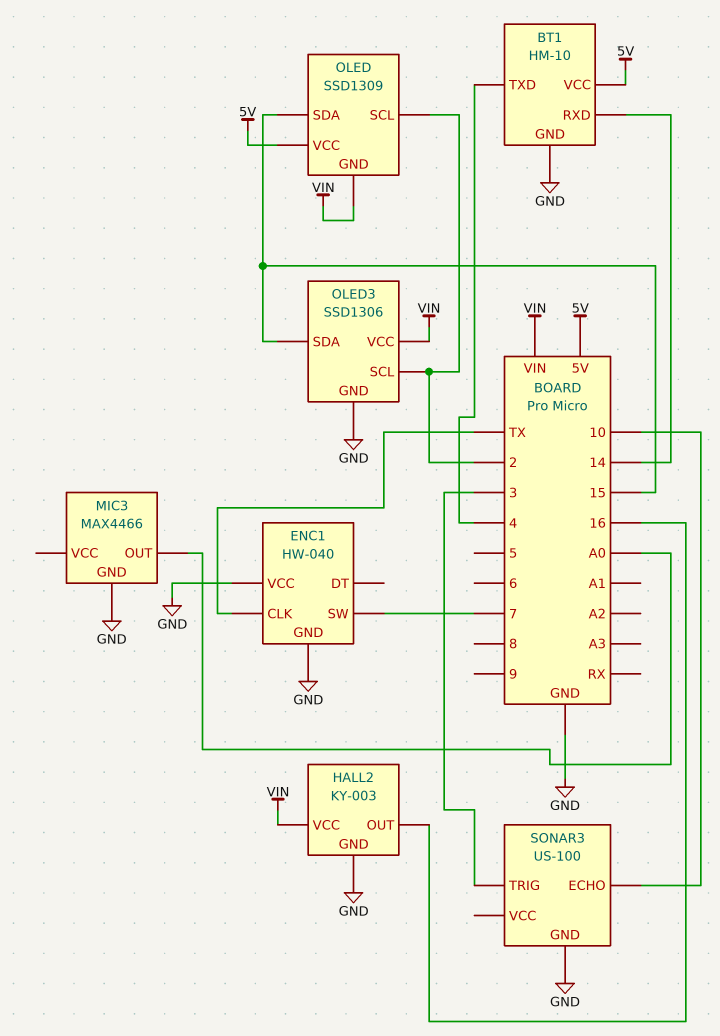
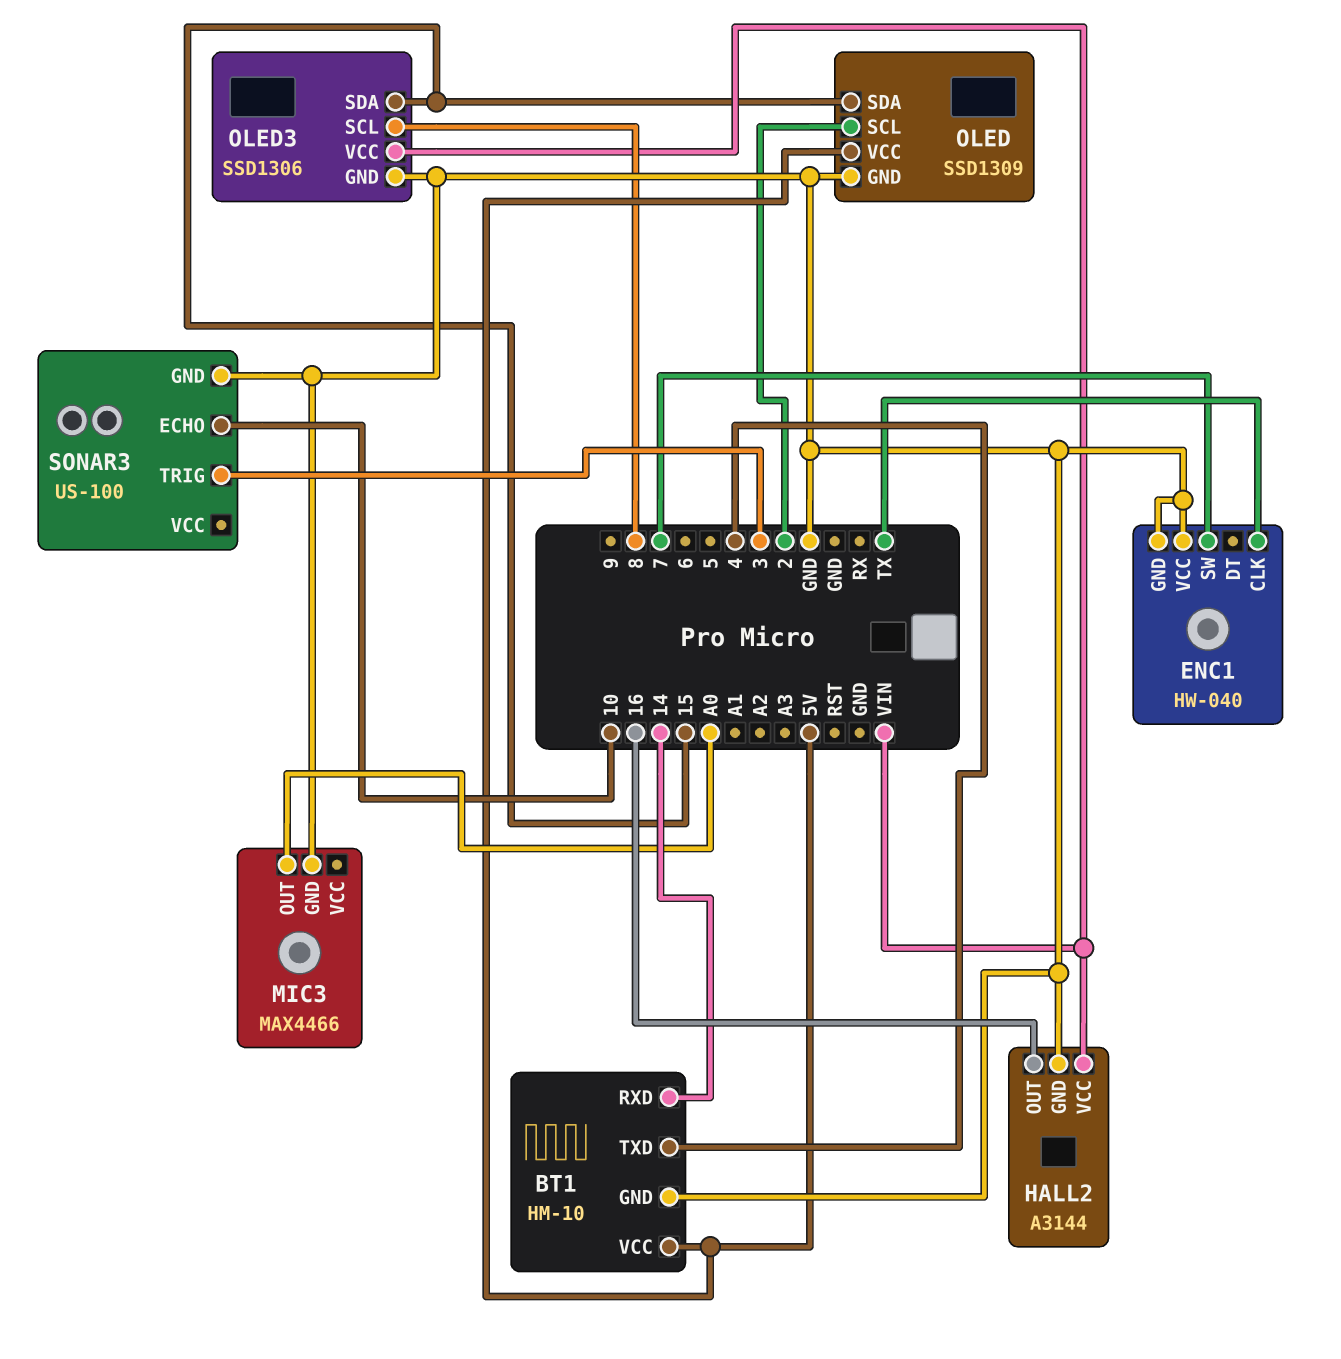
HALL2: KY-003 -> A3144
OLED pin GND: VIN -> GND
OLED3 pin SCL: 2 -> 8

